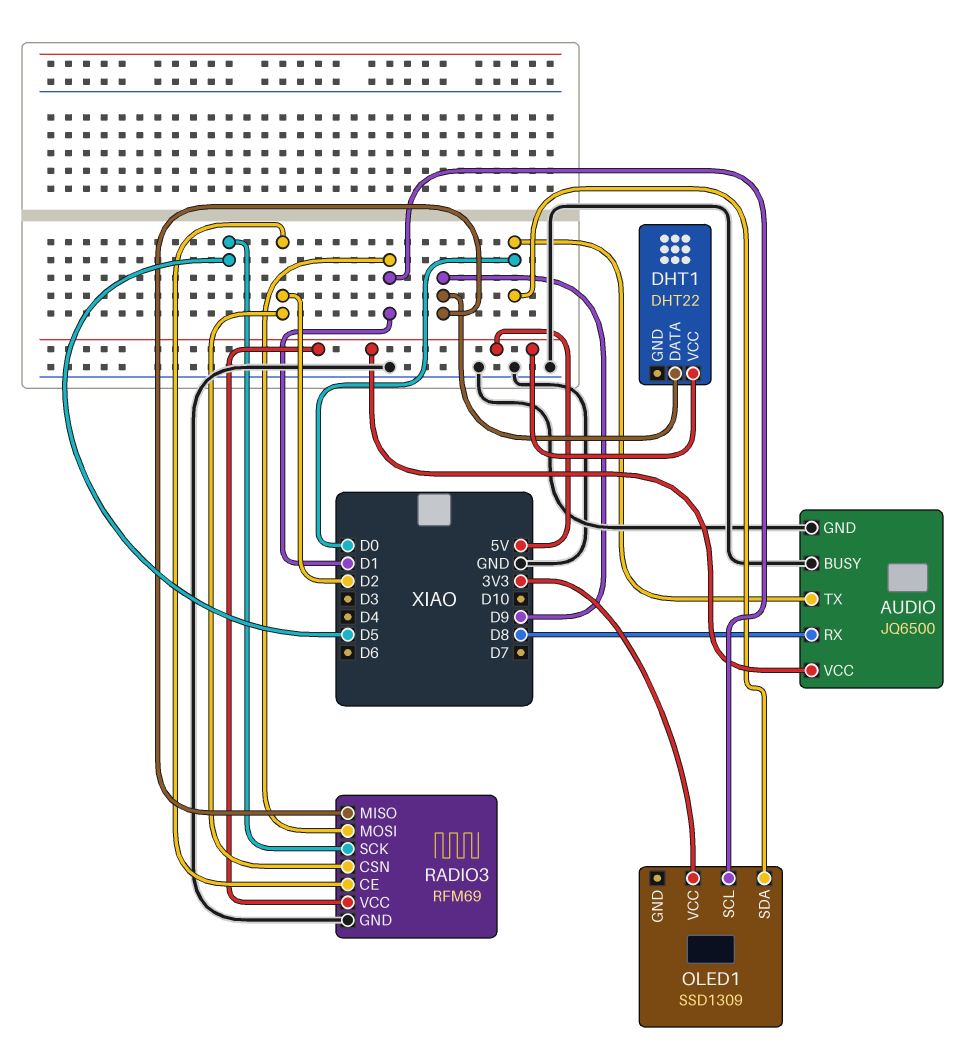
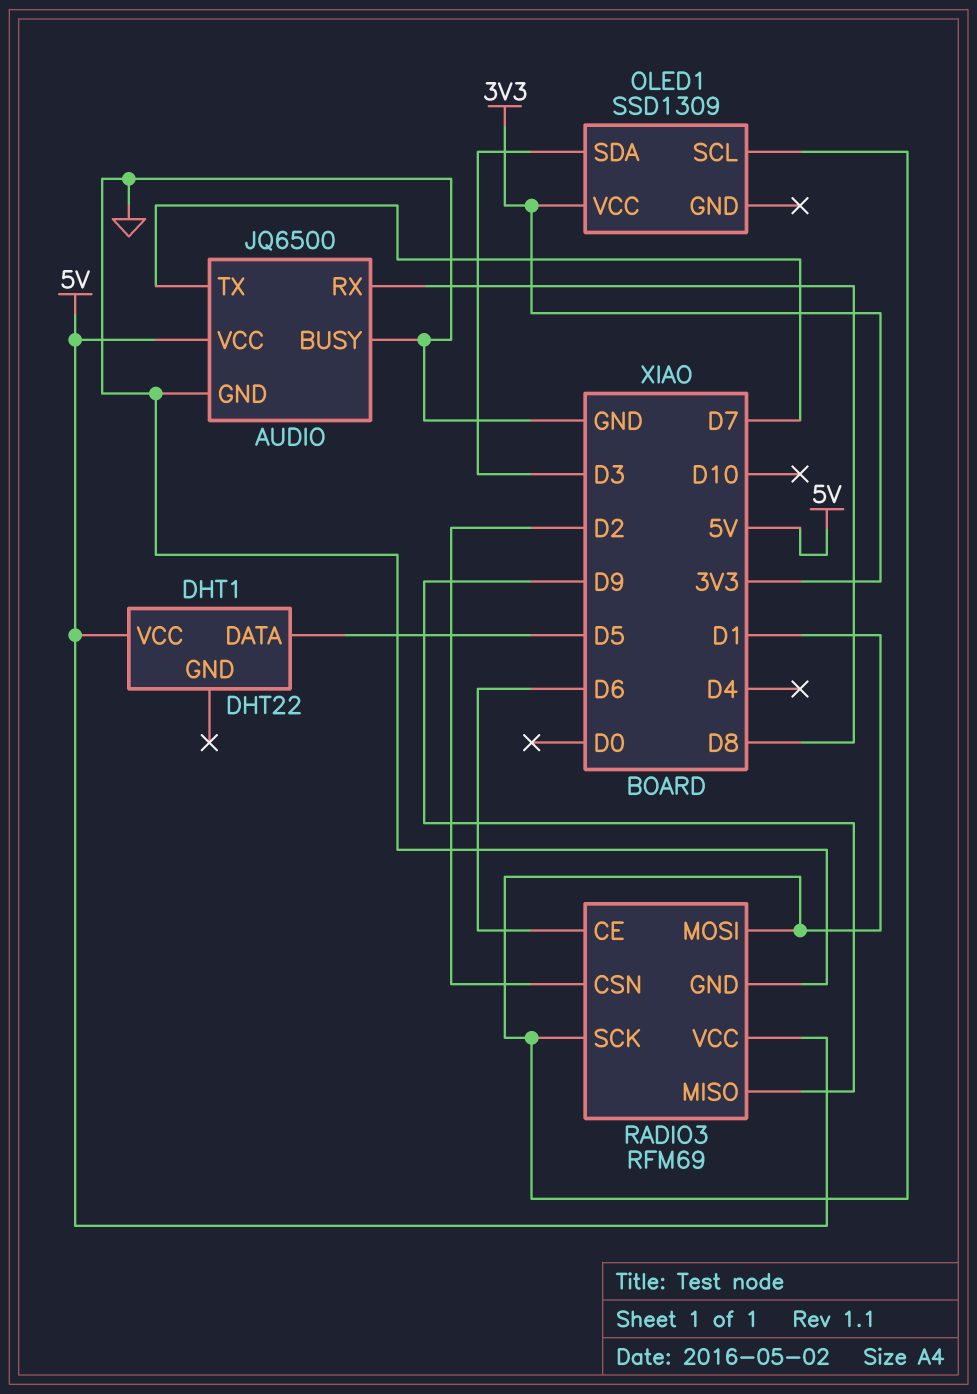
AUDIO pin TX: D0 -> D7
DHT1 pin DATA: D9 -> D5
OLED1 pin SDA: D0 -> D3
RADIO3 pin CE: D2 -> D6
RADIO3 pin SCK: D5 -> D1

